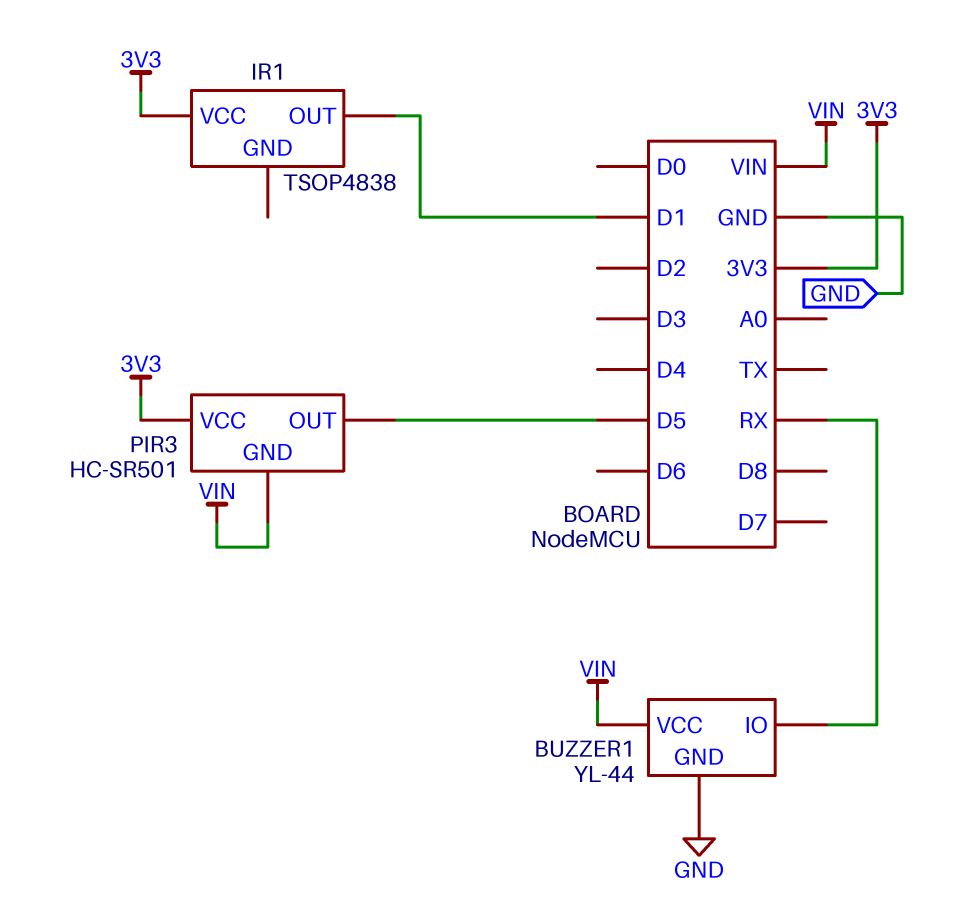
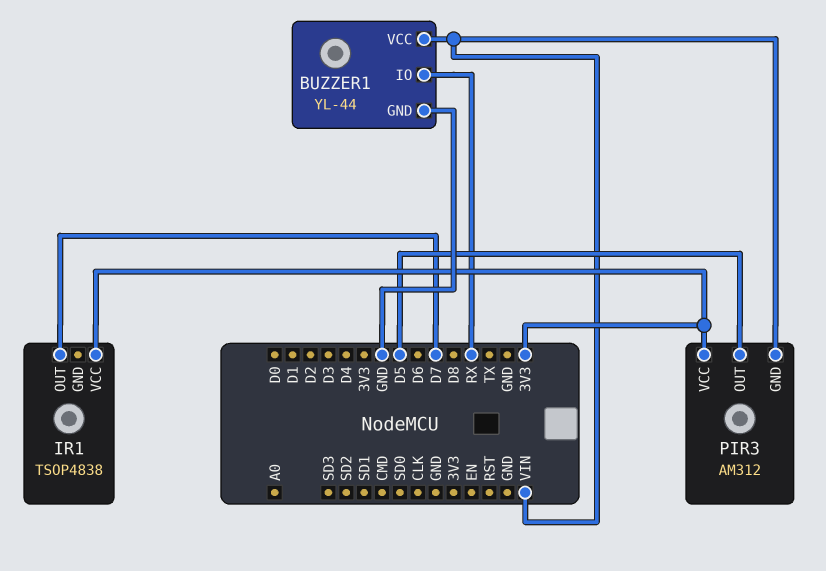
IR1 pin OUT: D1 -> D7
PIR3: HC-SR501 -> AM312

